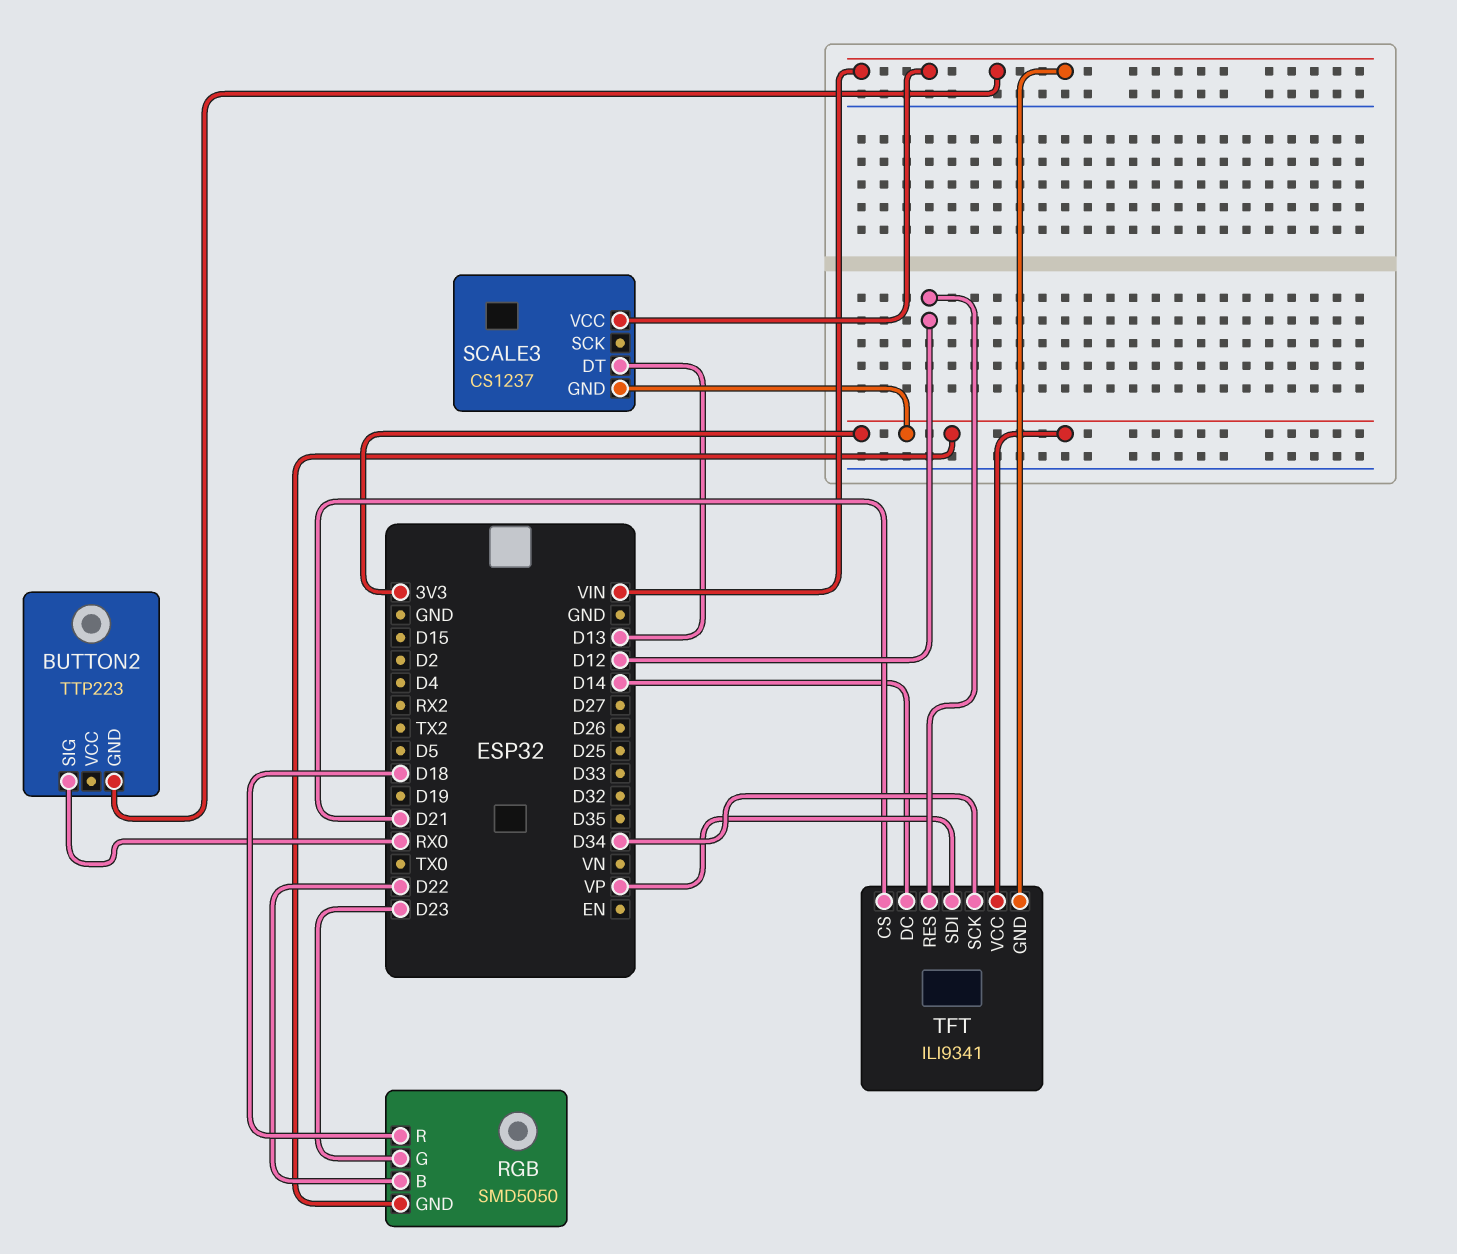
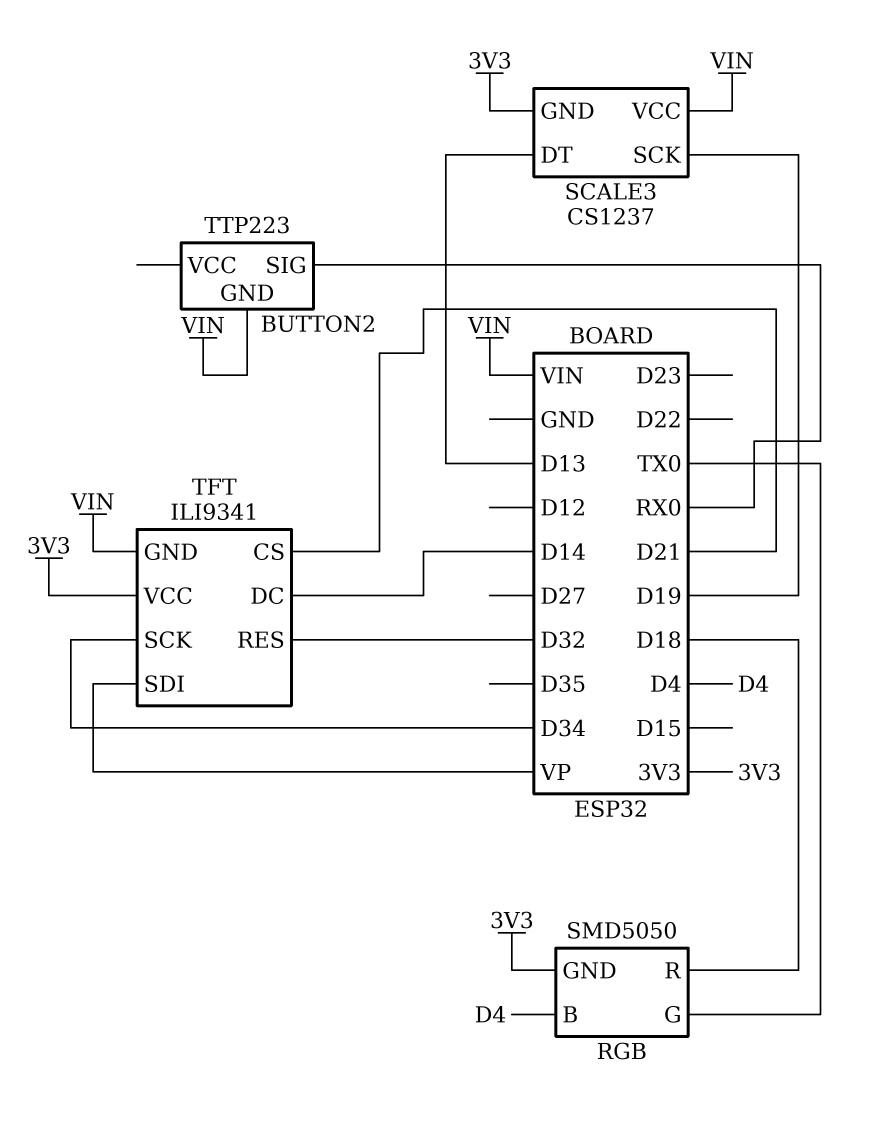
RGB pin B: D22 -> D4
RGB pin G: D23 -> TX0
SCALE3 pin SCK: none -> D19
TFT pin RES: D12 -> D32

